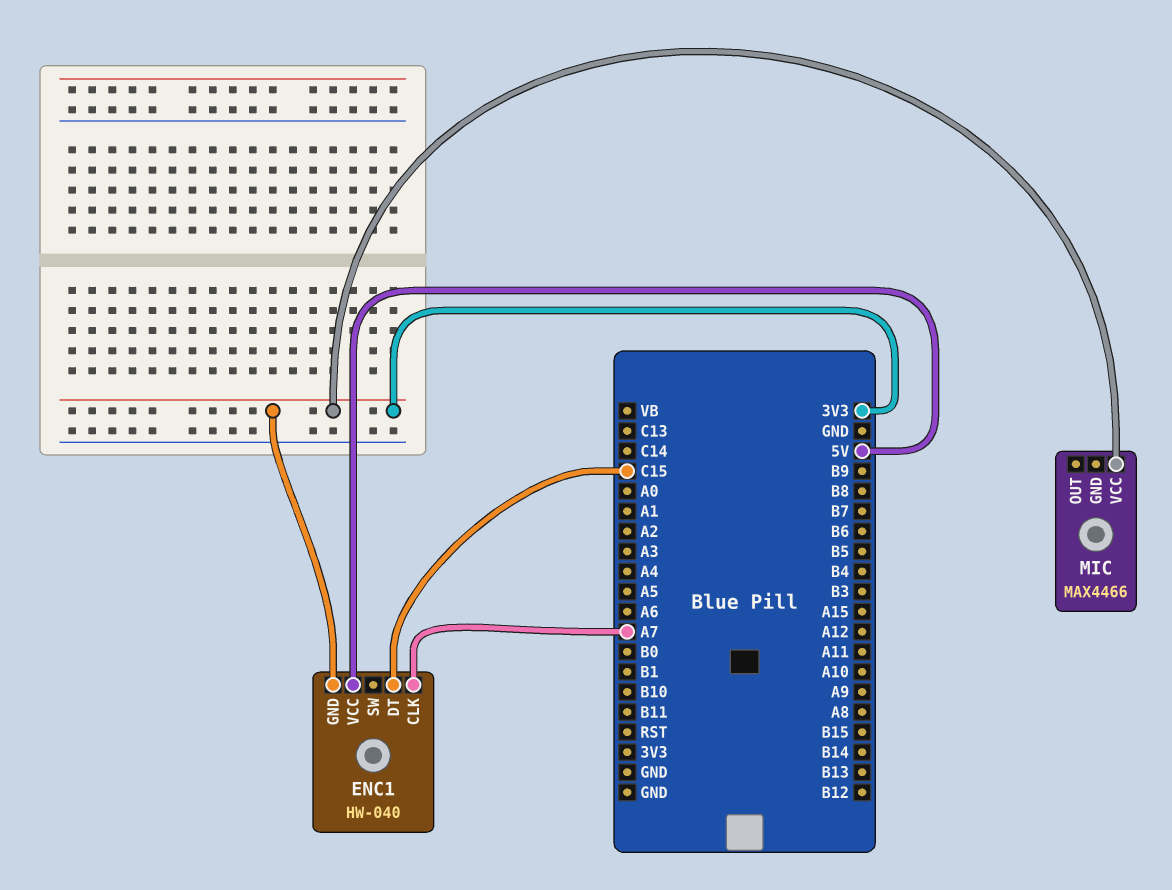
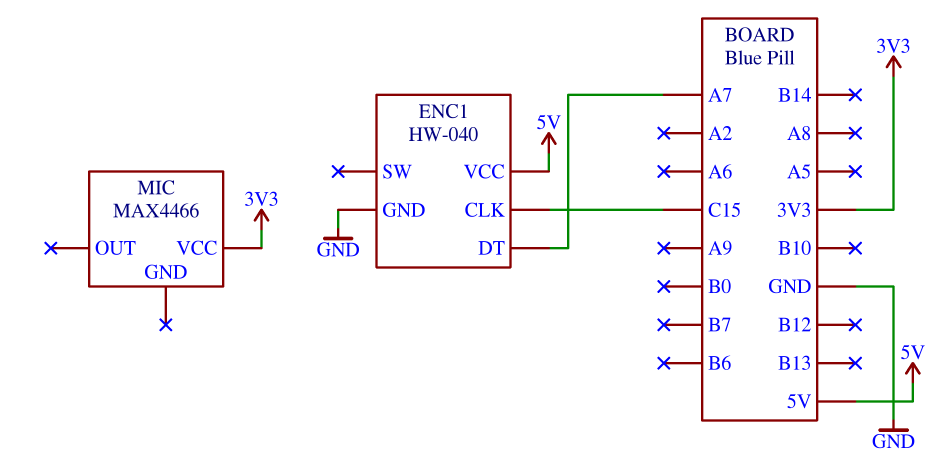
ENC1 pin CLK: A7 -> C15
ENC1 pin DT: C15 -> A7
ENC1 pin GND: 3V3 -> GND

